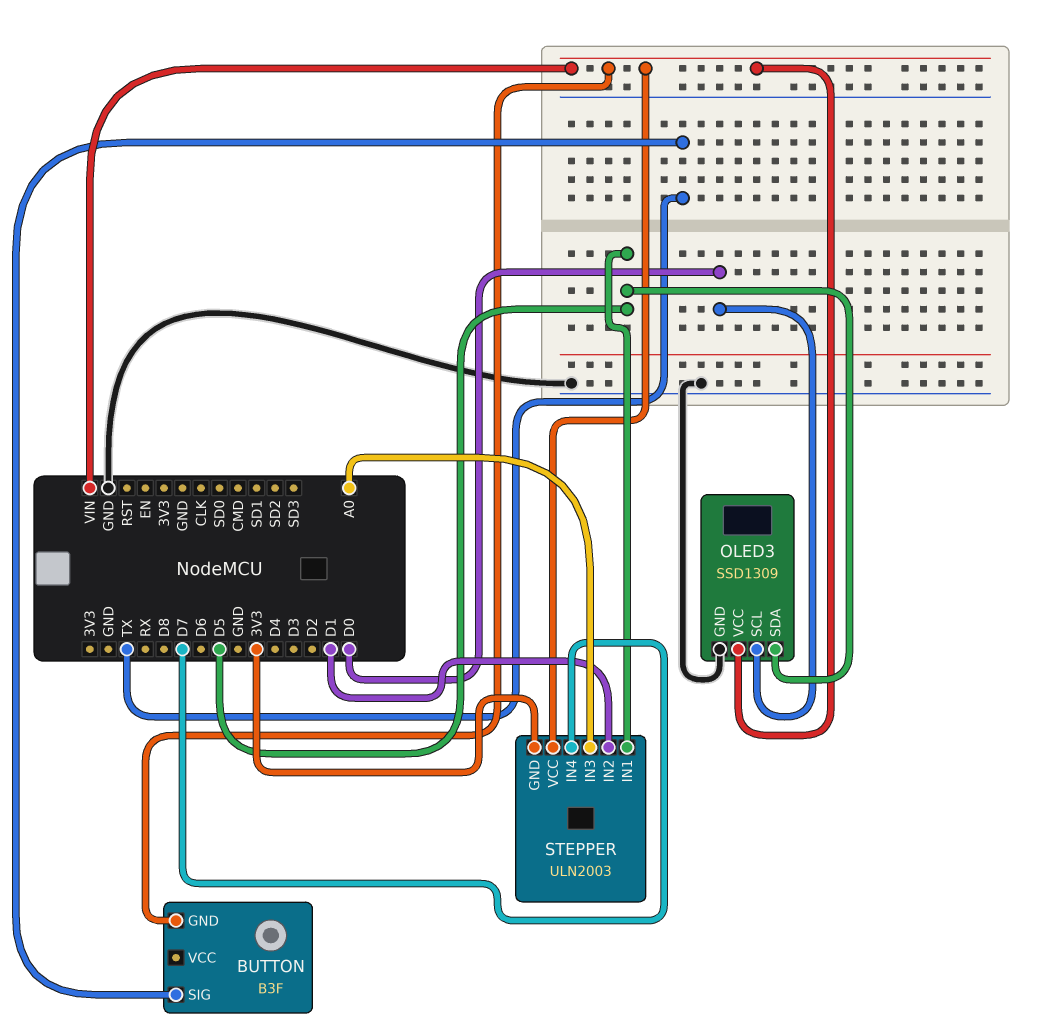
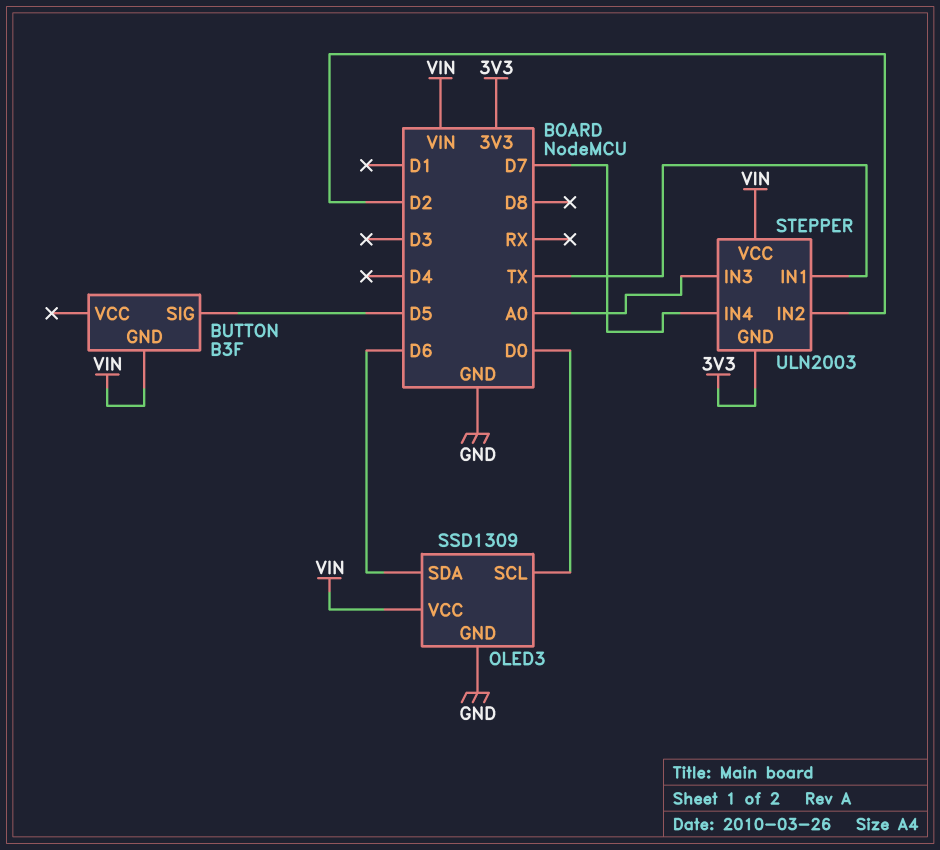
BUTTON pin SIG: TX -> D5
OLED3 pin SDA: D5 -> D6
STEPPER pin IN1: D5 -> TX
STEPPER pin IN2: D1 -> D2

